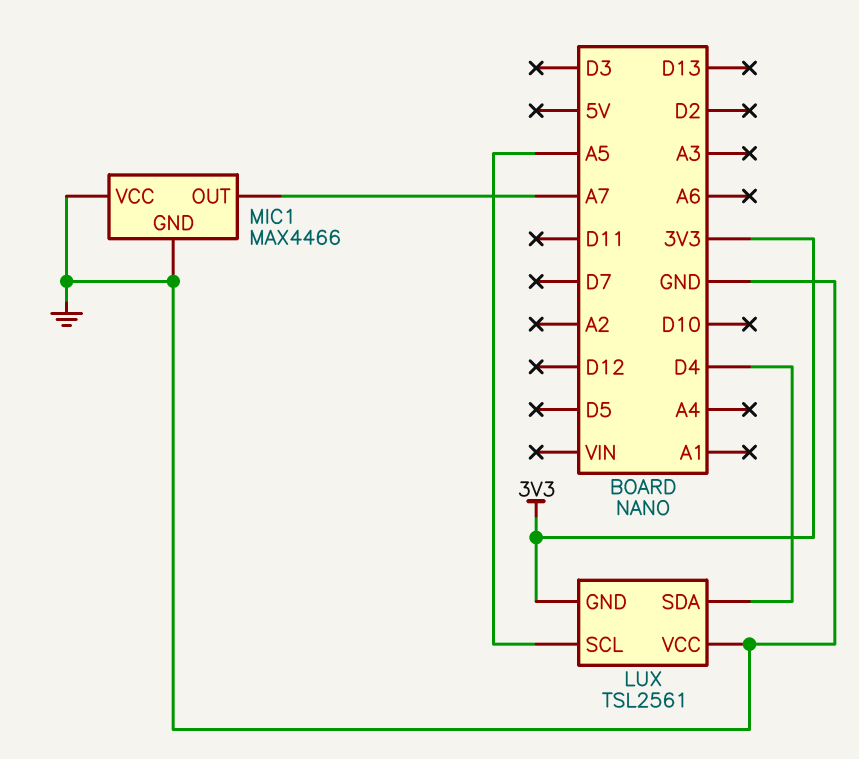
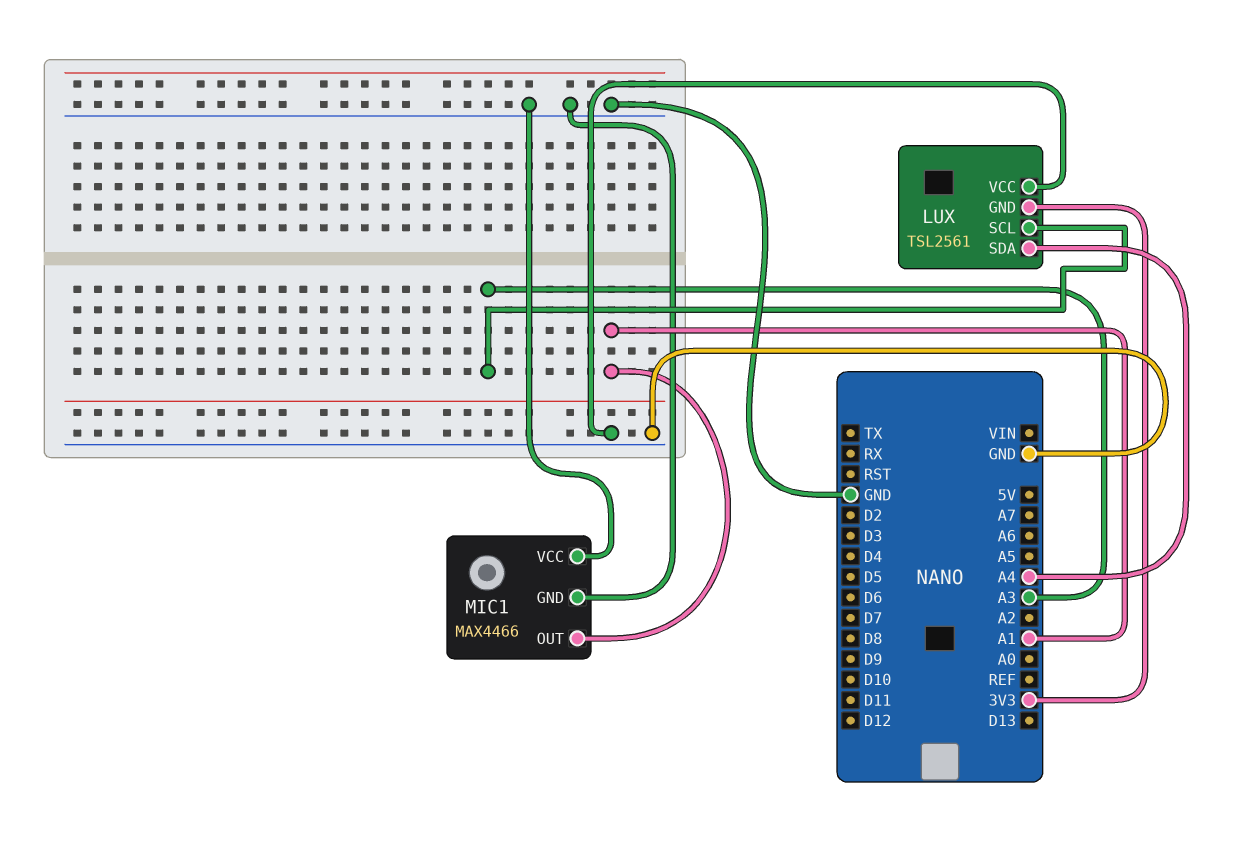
LUX pin SCL: A5 -> A3
LUX pin SDA: D4 -> A4
MIC1 pin OUT: A7 -> A1

